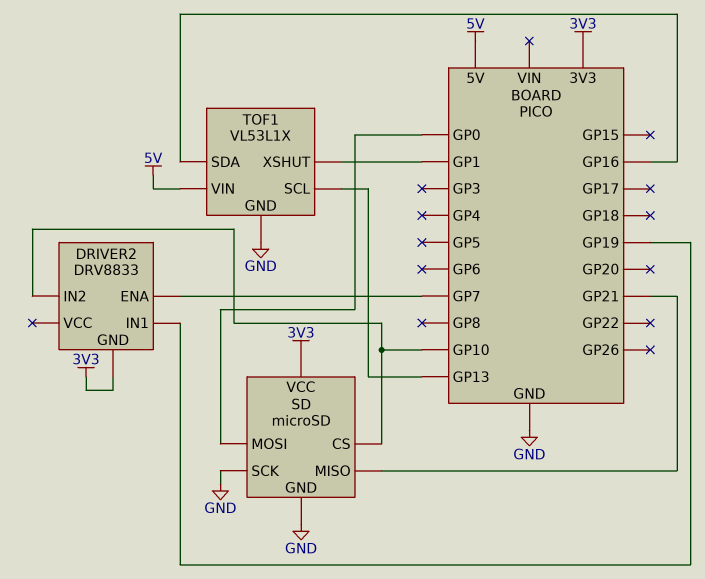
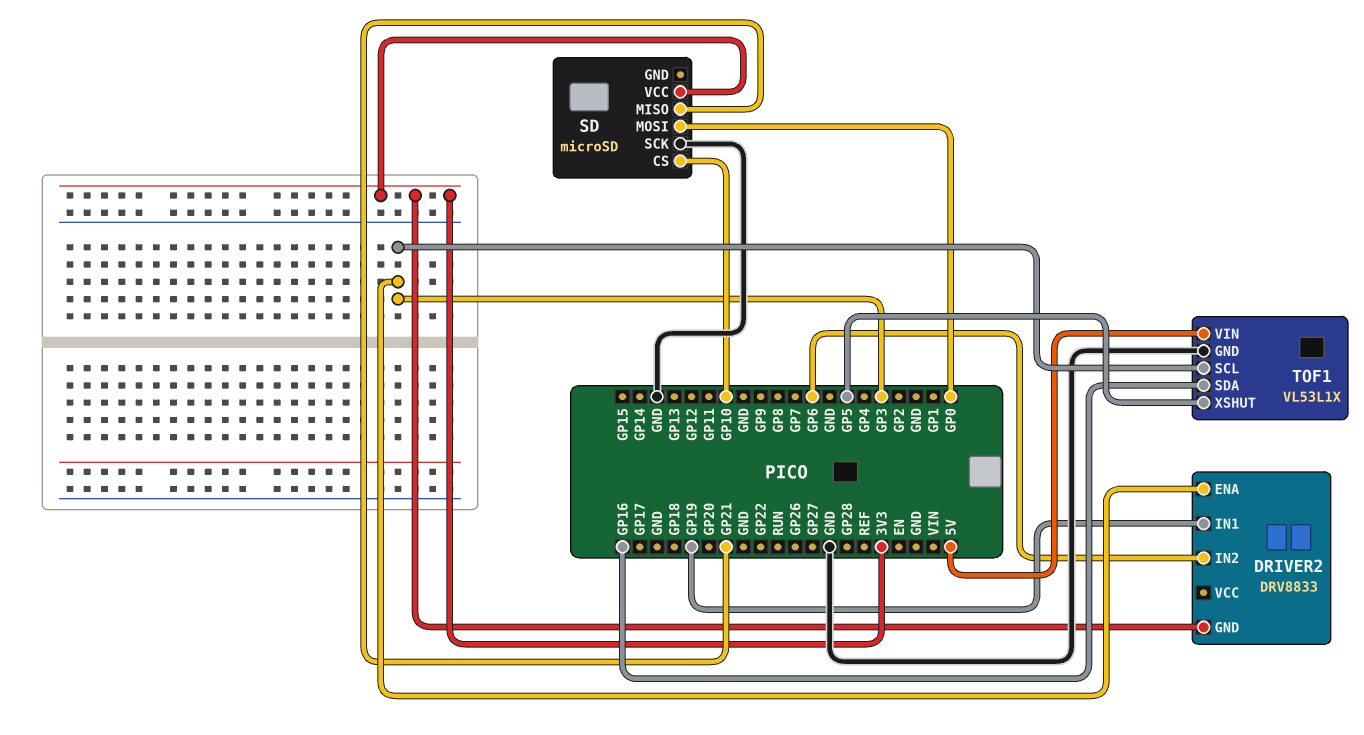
DRIVER2 pin ENA: GP7 -> GP3
DRIVER2 pin IN2: GP10 -> GP6
SD pin GND: GND -> none
TOF1 pin SCL: GP13 -> GP3
TOF1 pin XSHUT: GP1 -> GP5

